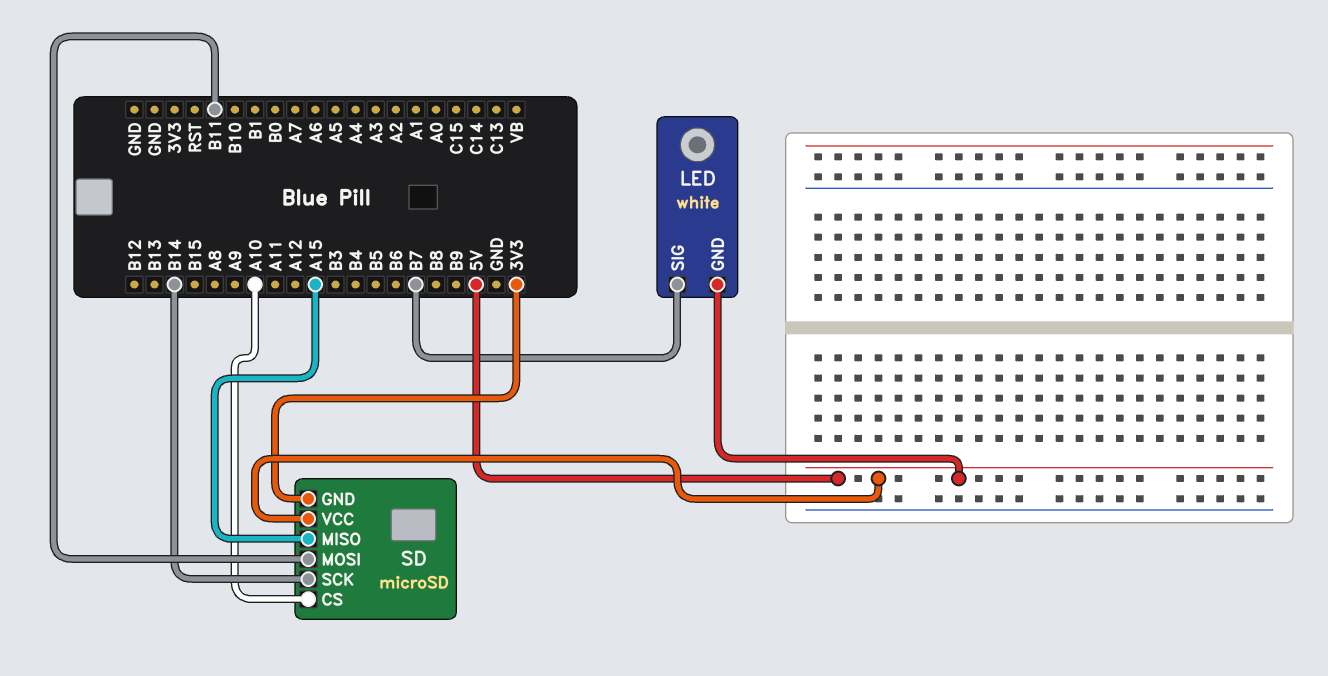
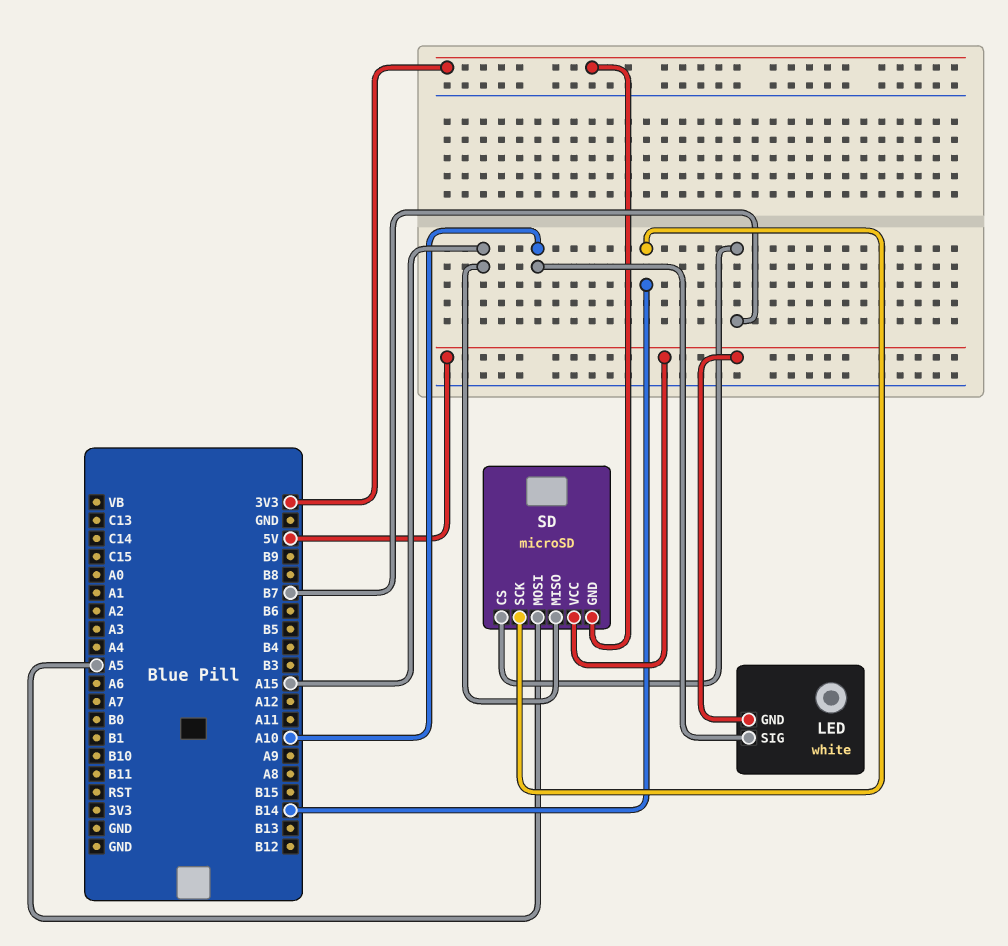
LED pin SIG: B7 -> A10
SD pin CS: A10 -> B7
SD pin MOSI: B11 -> A5

